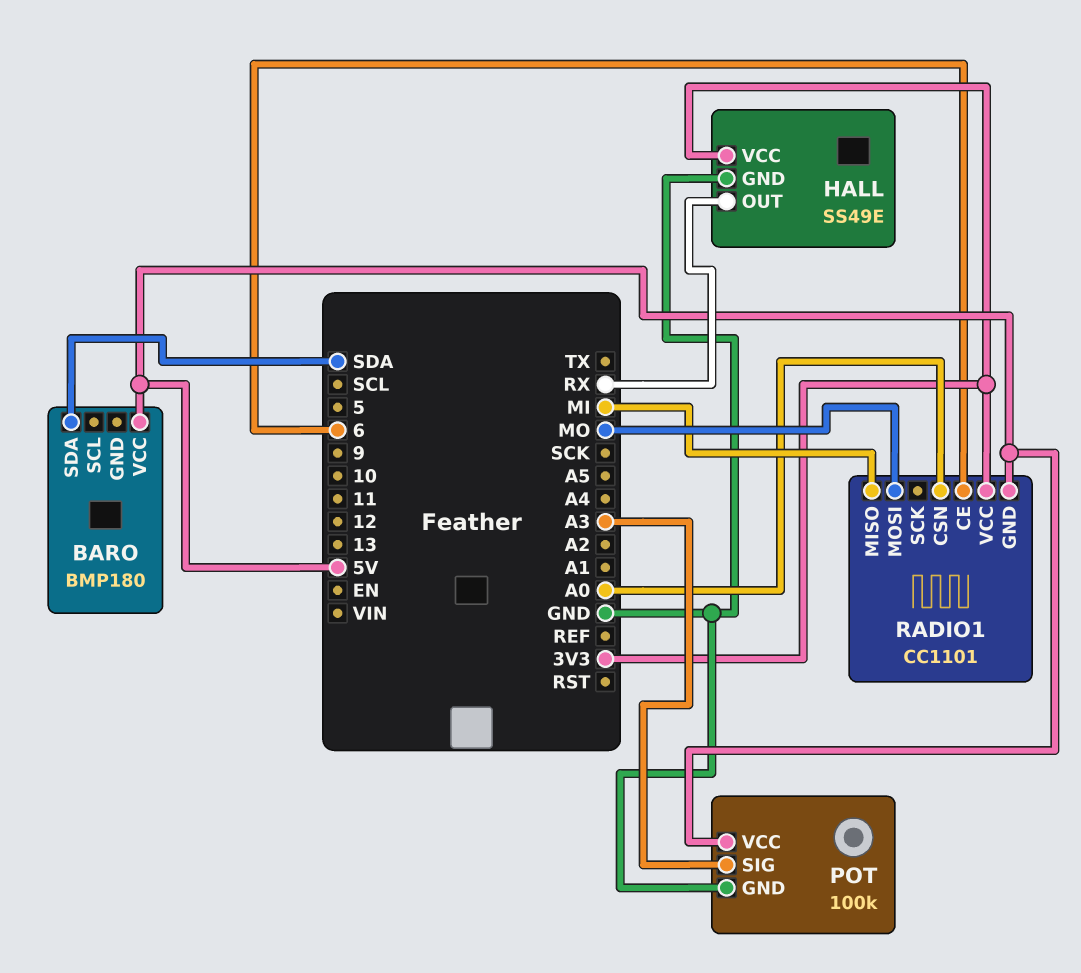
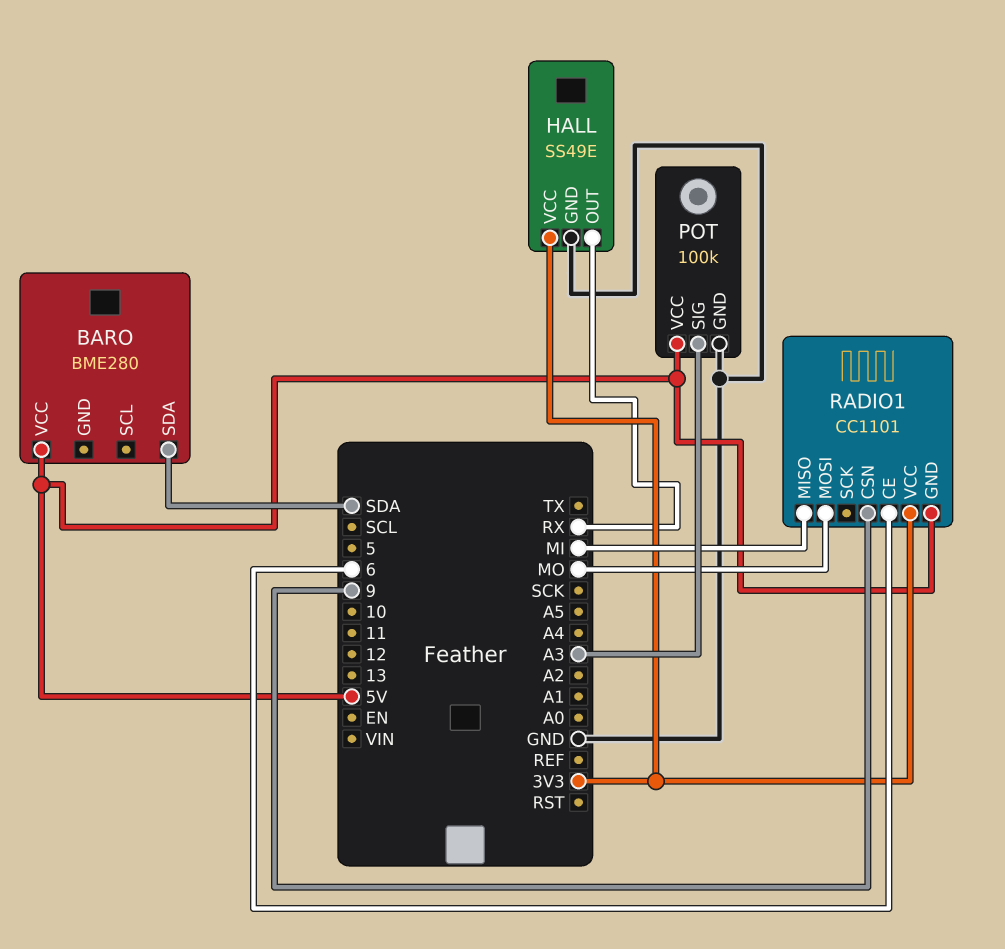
BARO: BMP180 -> BME280
RADIO1 pin CSN: A0 -> 9

